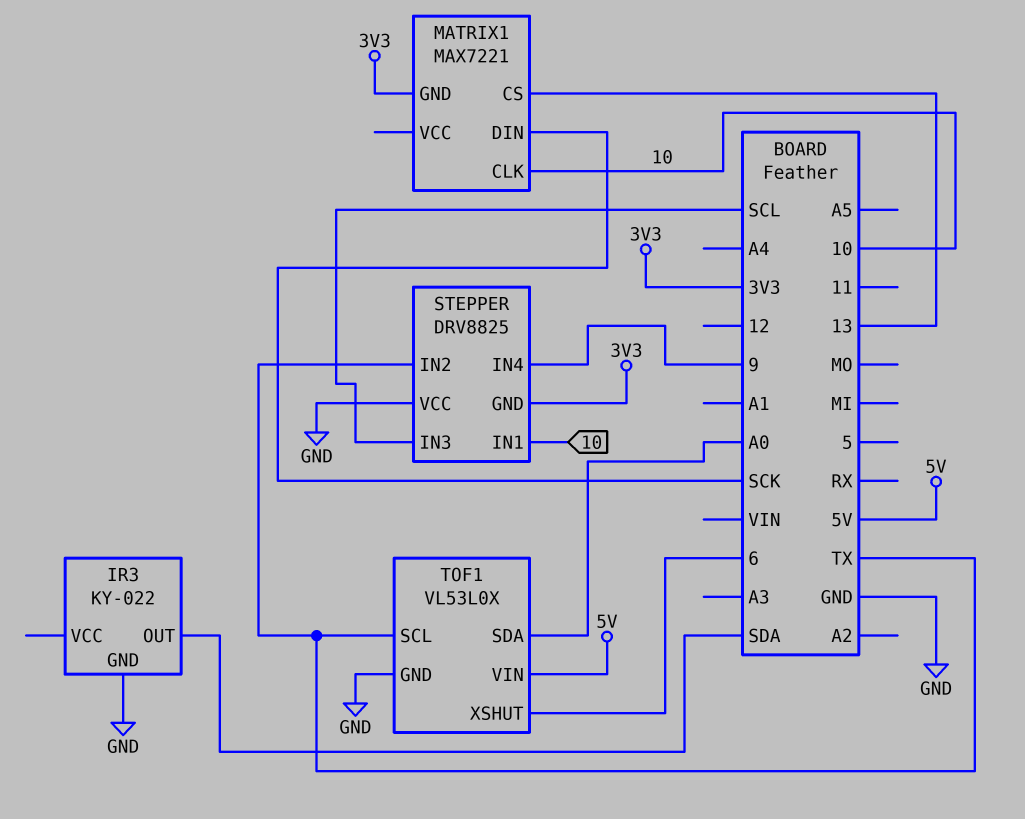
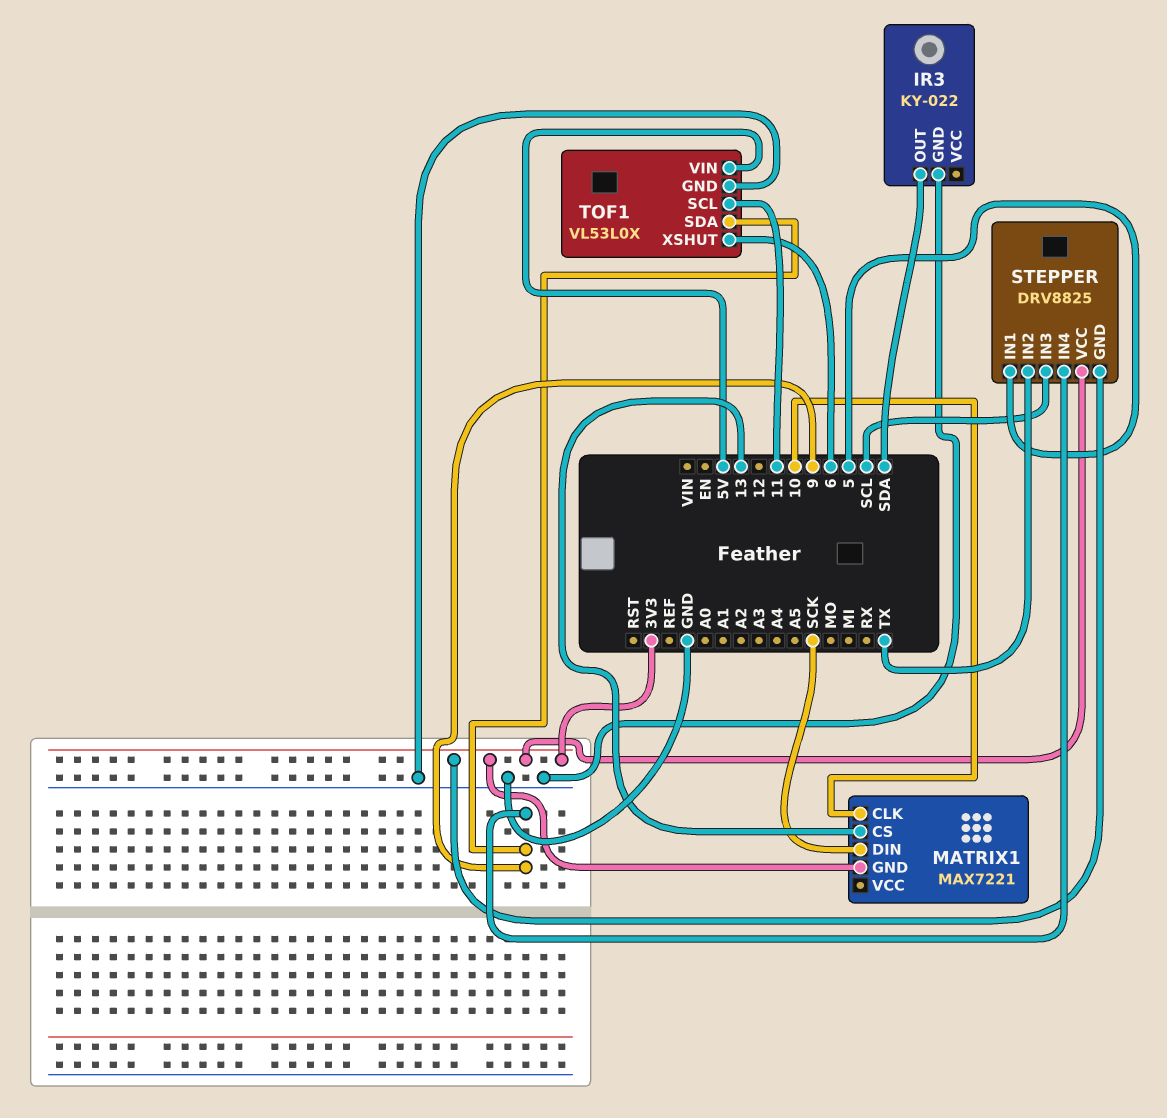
STEPPER pin IN1: 10 -> 5
STEPPER pin VCC: GND -> 3V3
TOF1 pin SCL: TX -> 11
TOF1 pin SDA: A0 -> 9

